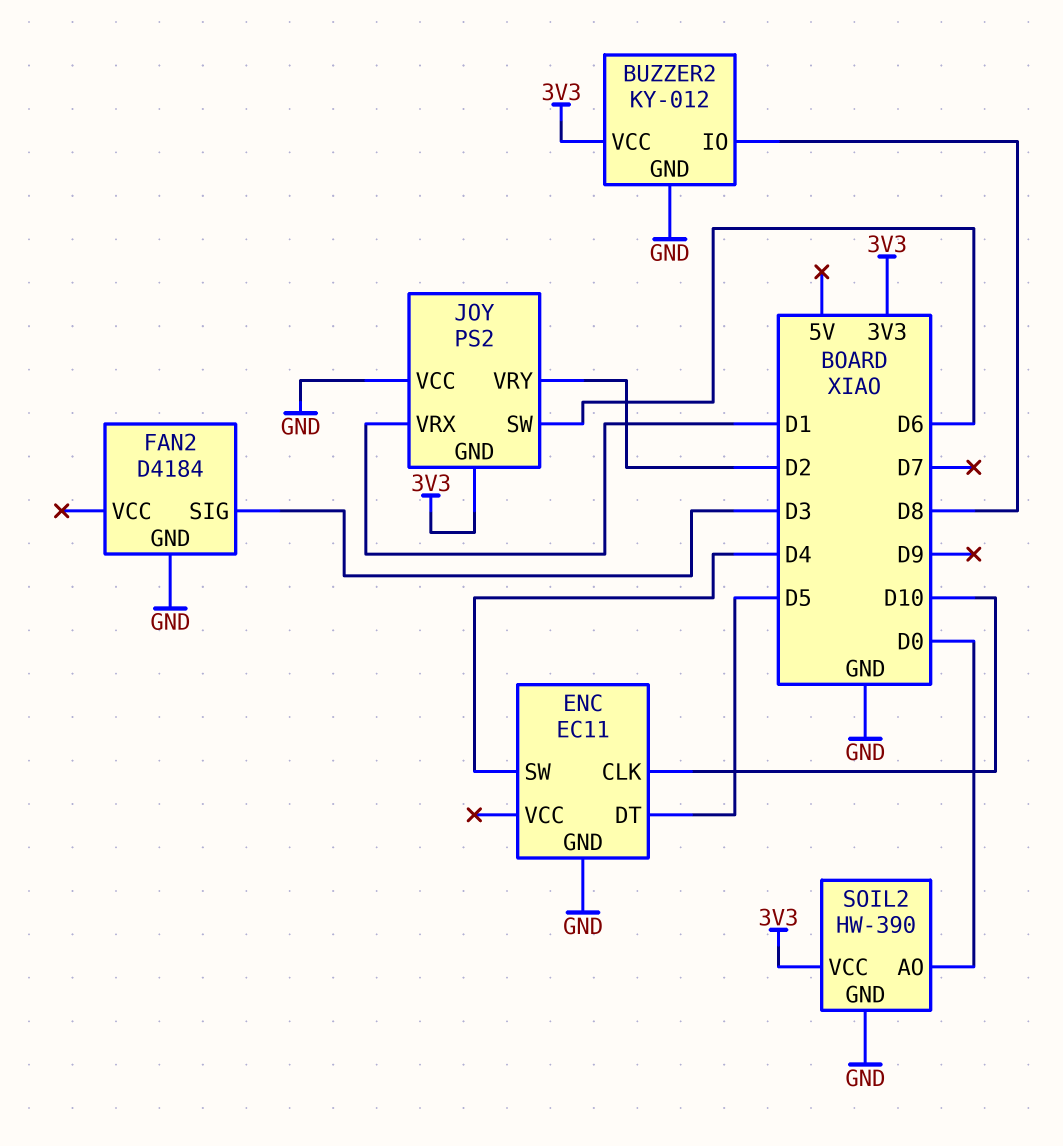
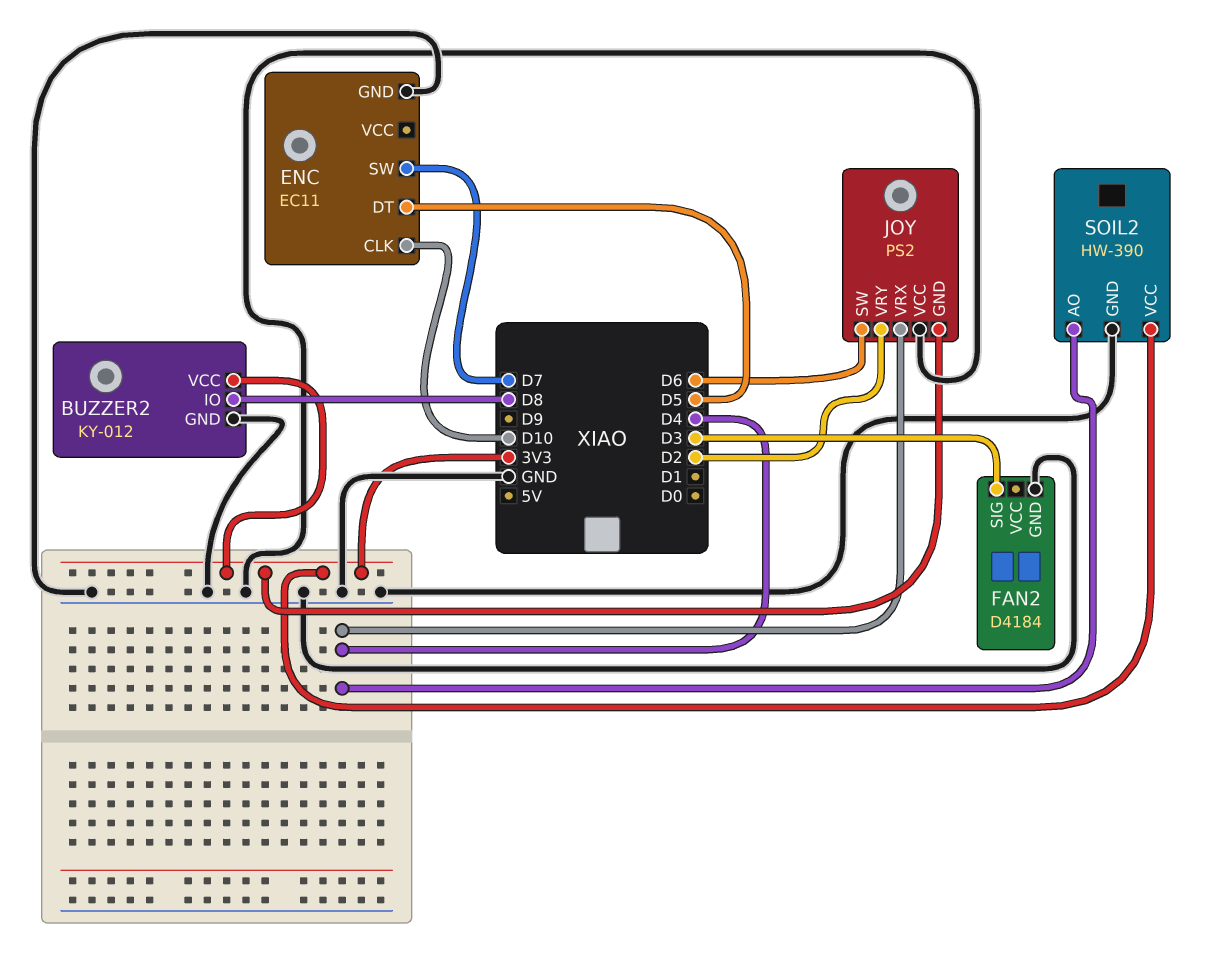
ENC pin SW: D4 -> D7
JOY pin VRX: D1 -> D4
SOIL2 pin AO: D0 -> D4

